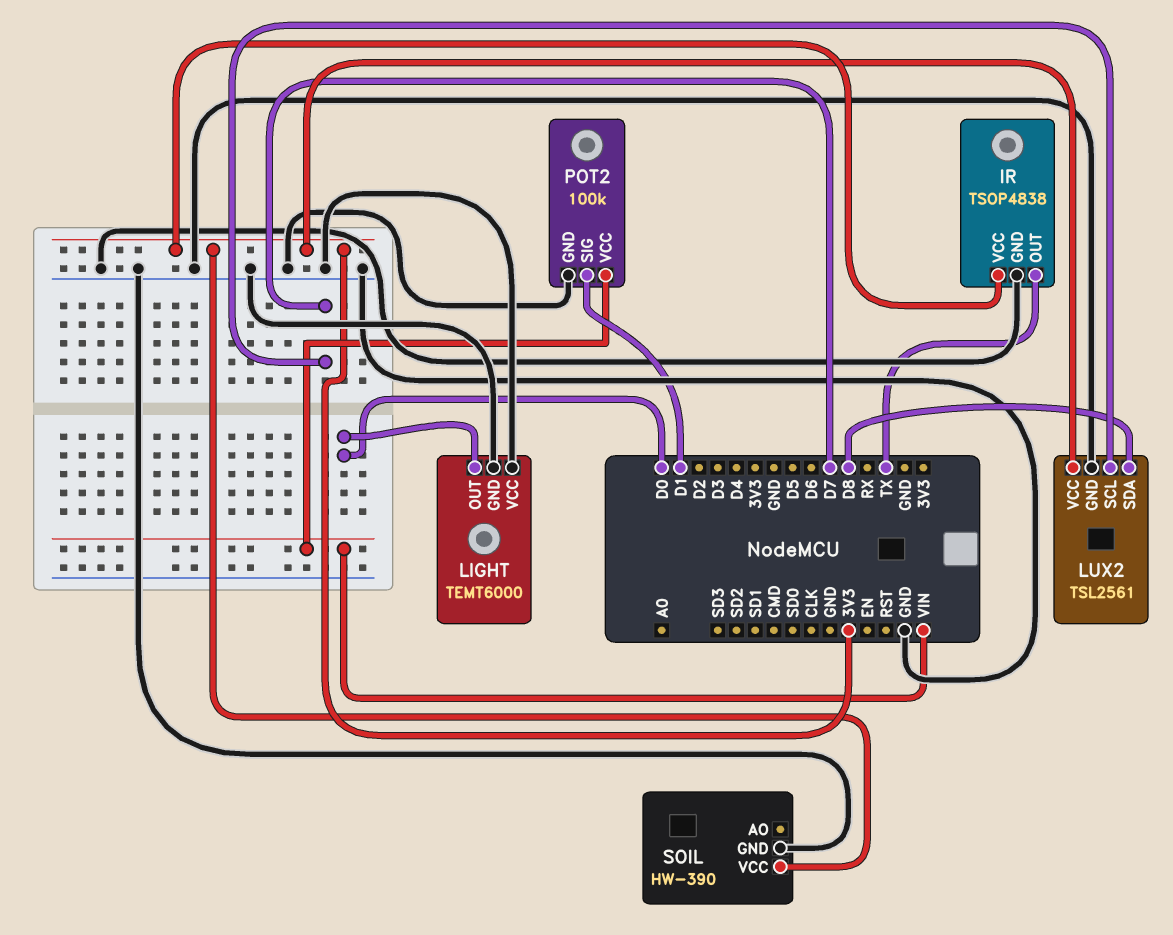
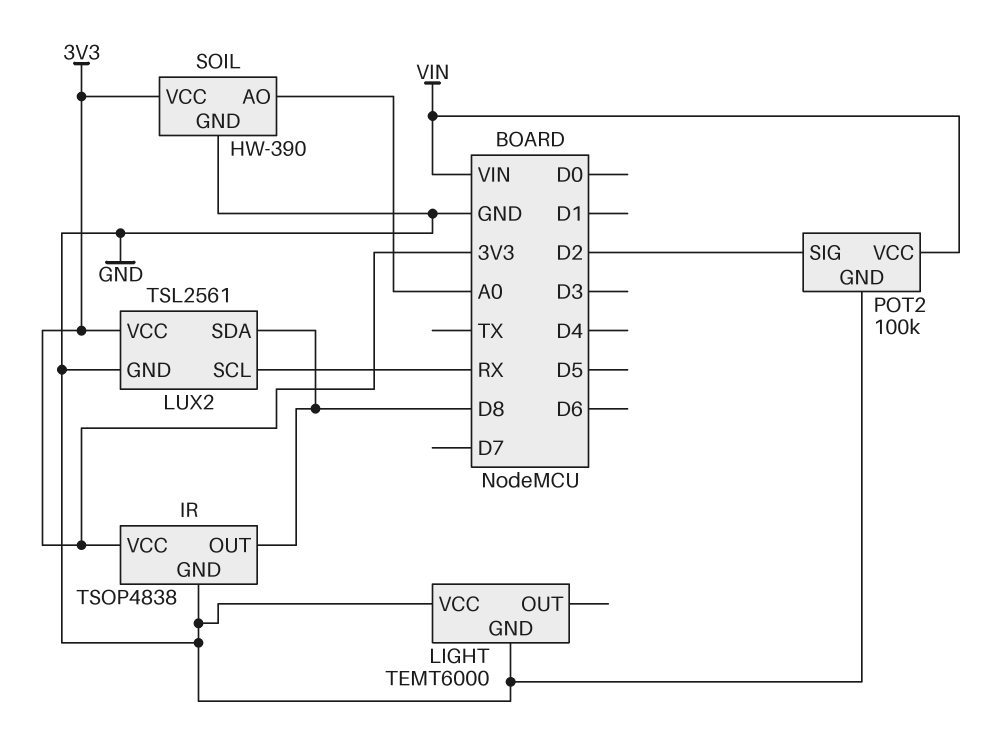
IR pin OUT: TX -> D8
LIGHT pin OUT: D0 -> none
LUX2 pin SCL: D7 -> RX
POT2 pin SIG: D1 -> D2
SOIL pin AO: none -> A0

